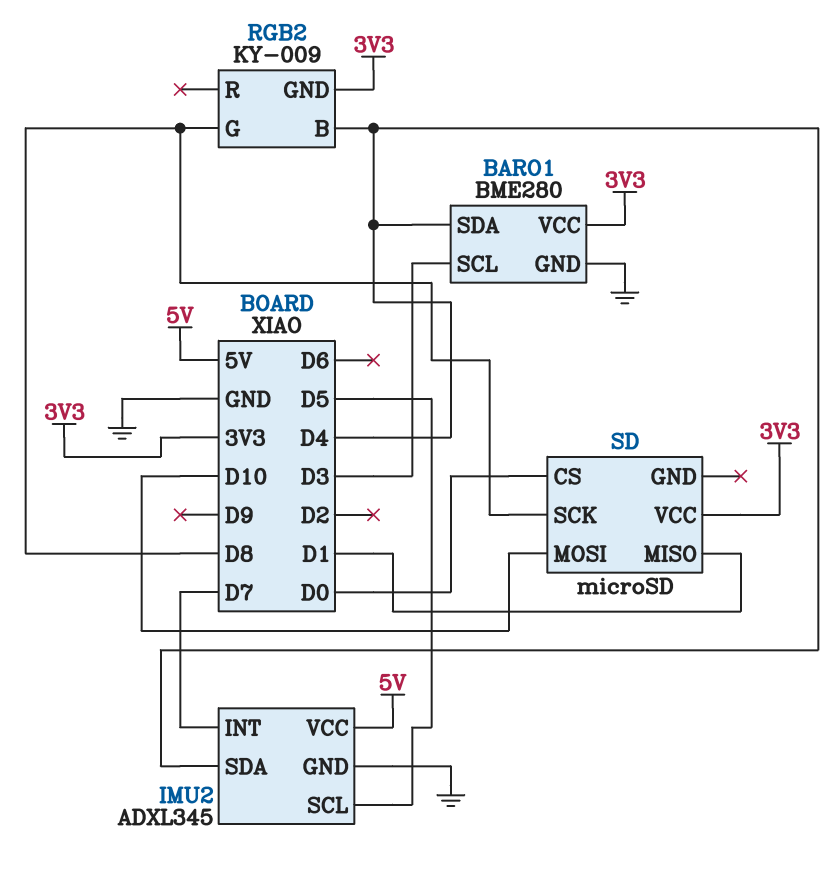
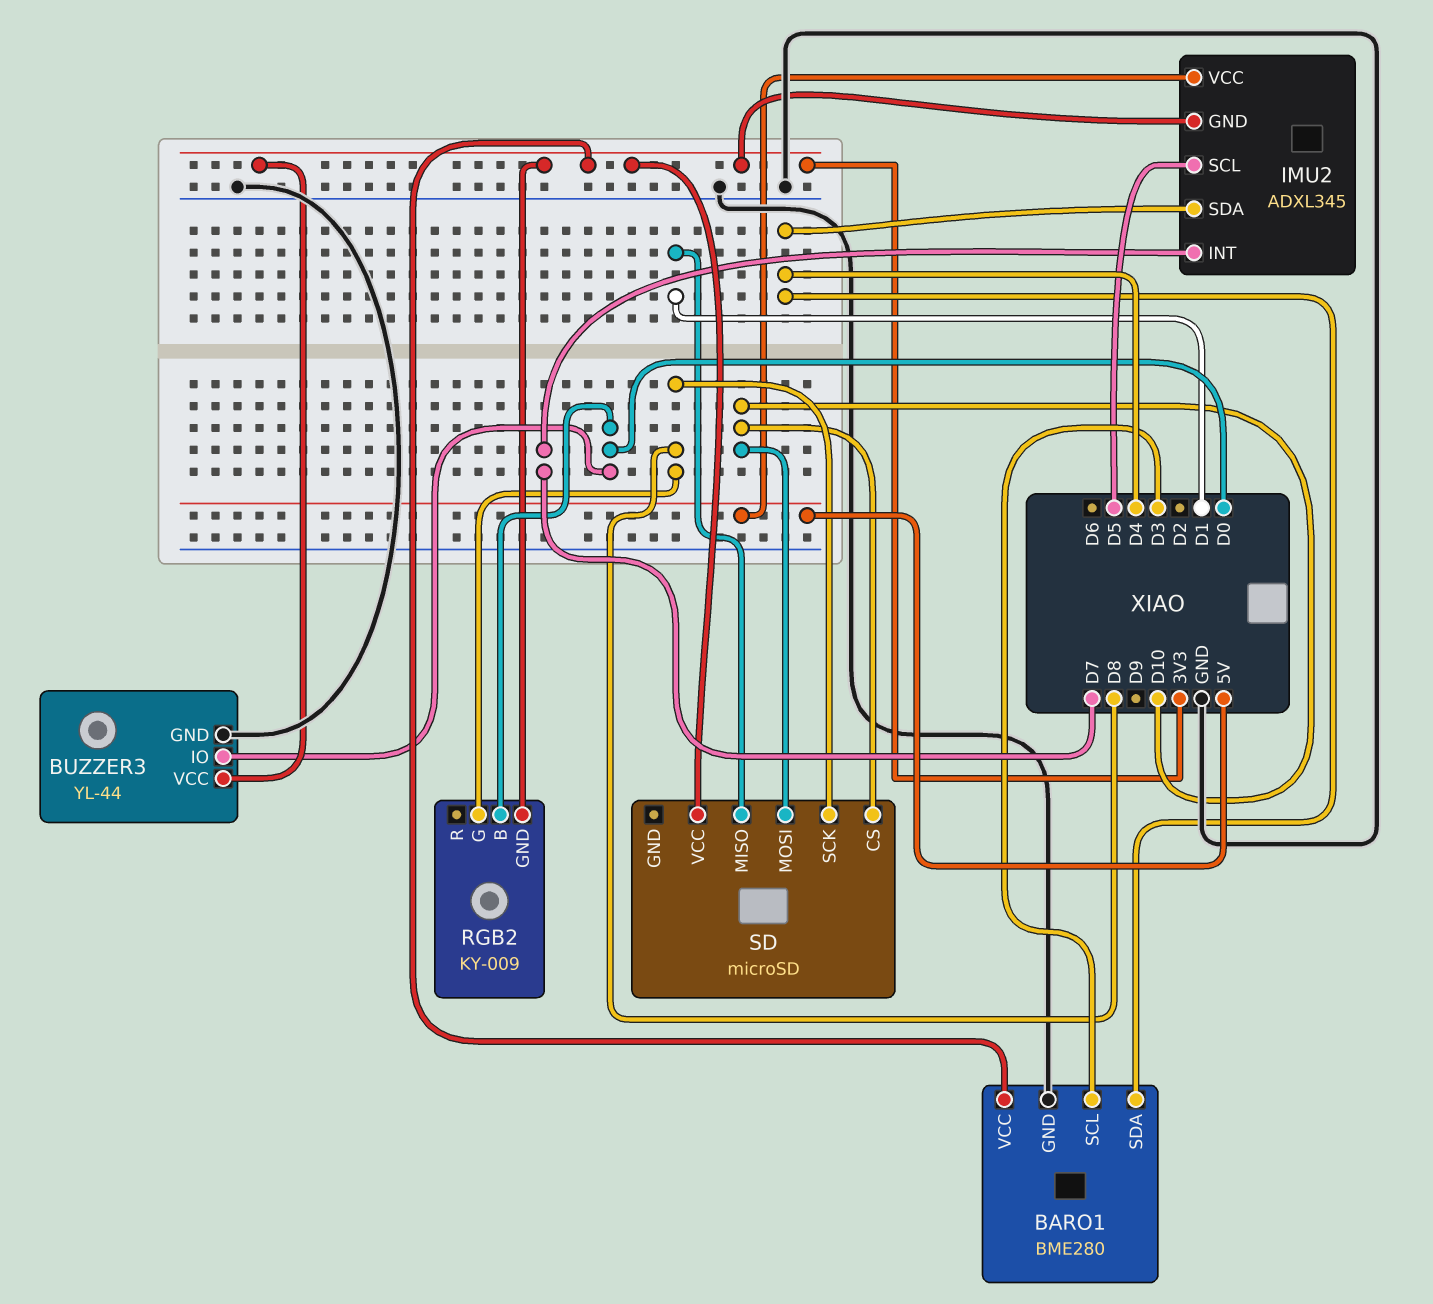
BUZZER3: none -> YL-44
BUZZER3 pin GND: none -> GND
BUZZER3 pin IO: none -> D0
BUZZER3 pin VCC: none -> 3V3
IMU2 pin GND: GND -> 3V3
RGB2 pin B: D4 -> D0
SD pin CS: D0 -> D10

